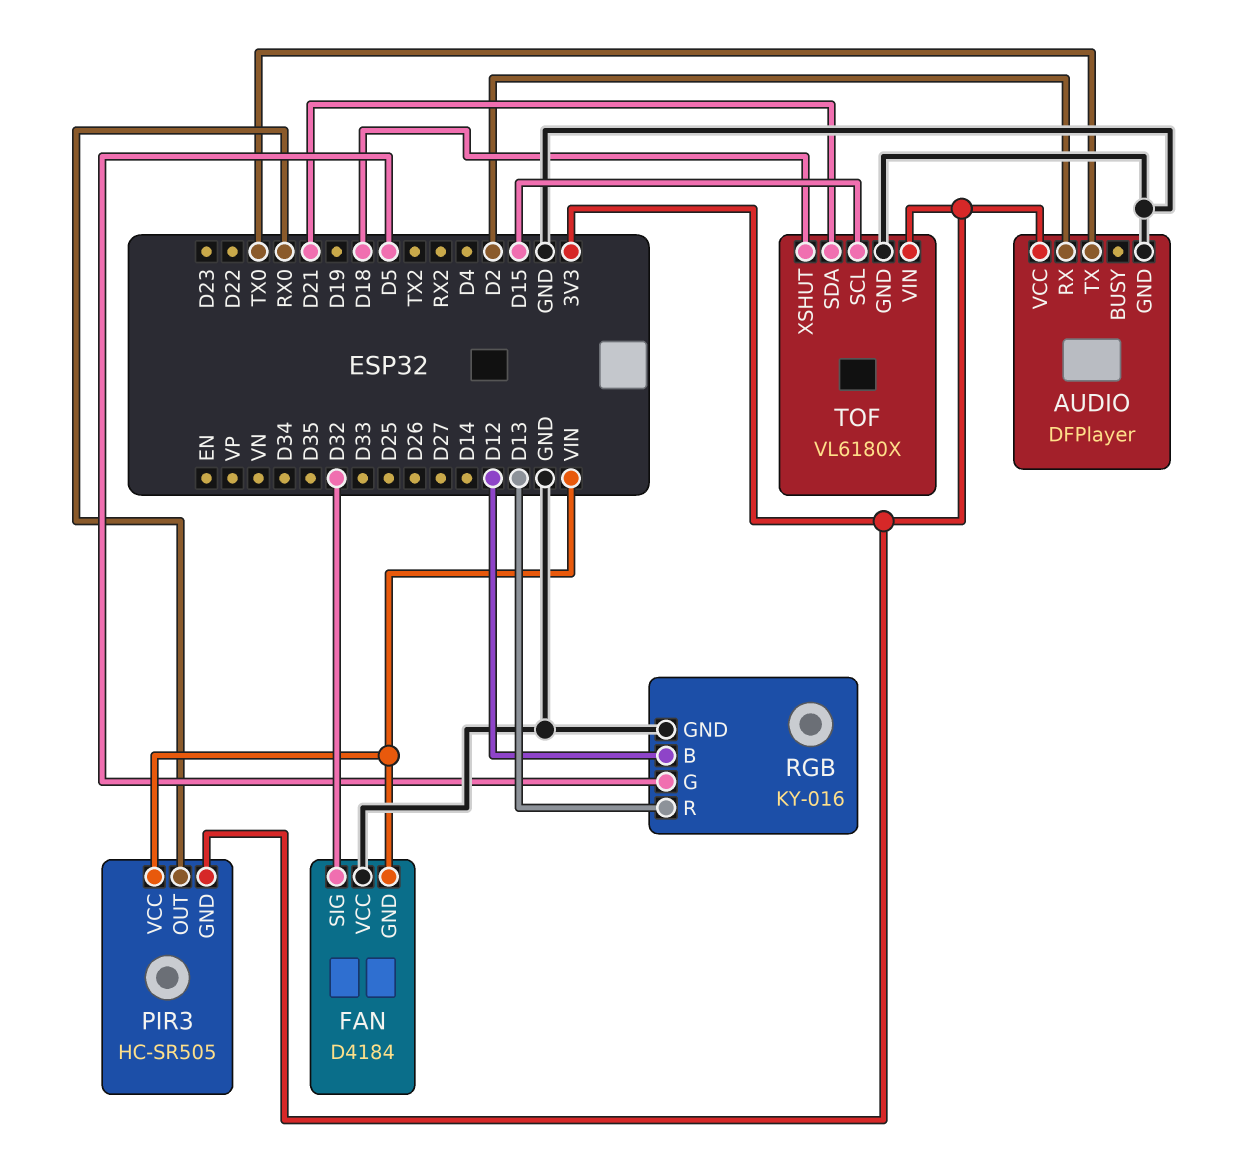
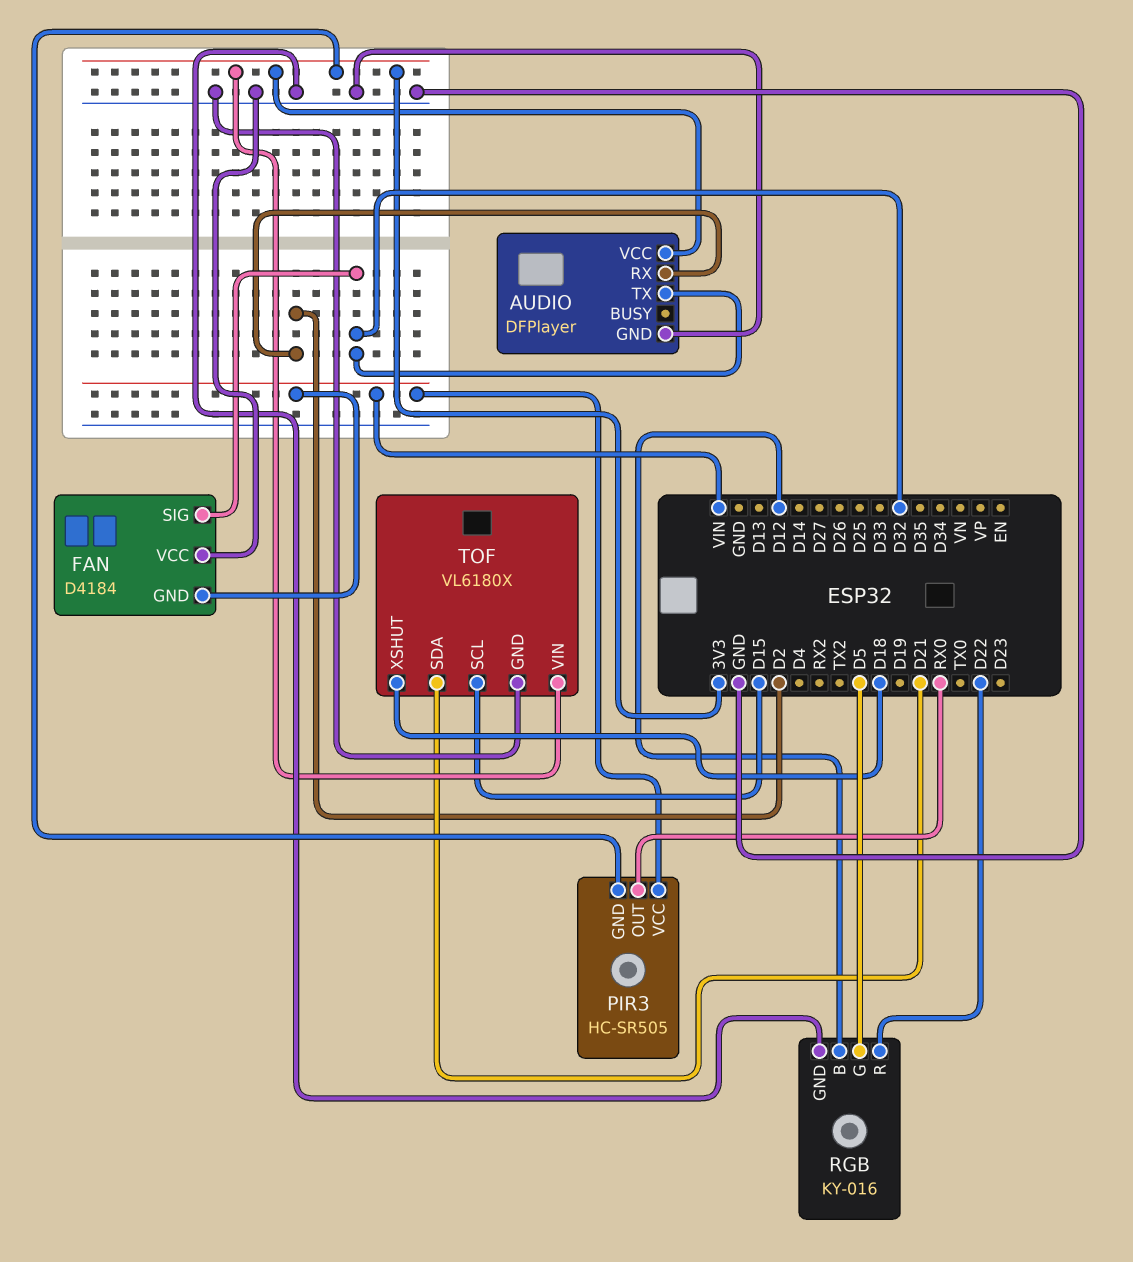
AUDIO pin TX: TX0 -> D32
RGB pin R: D13 -> D22

